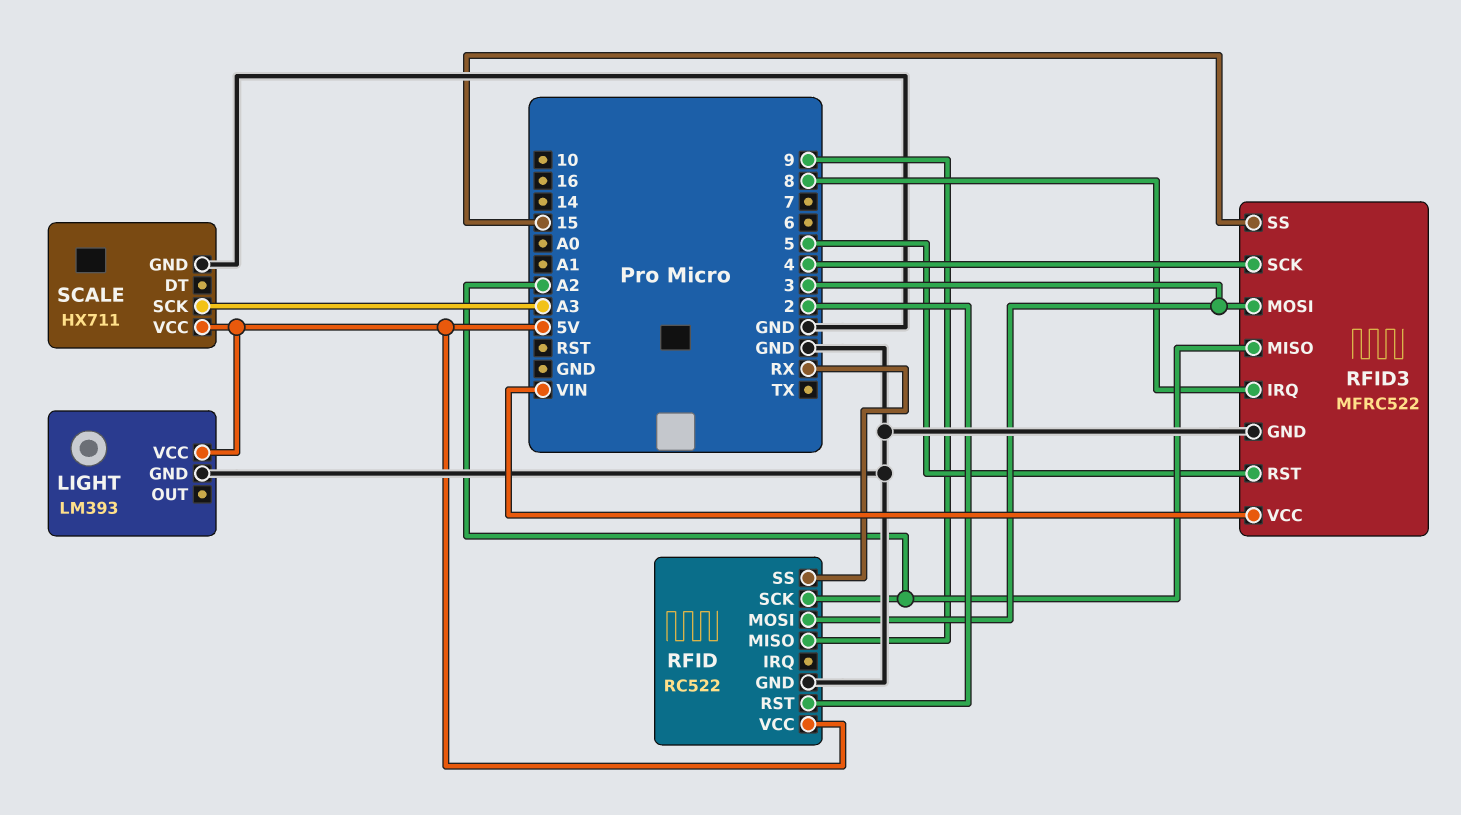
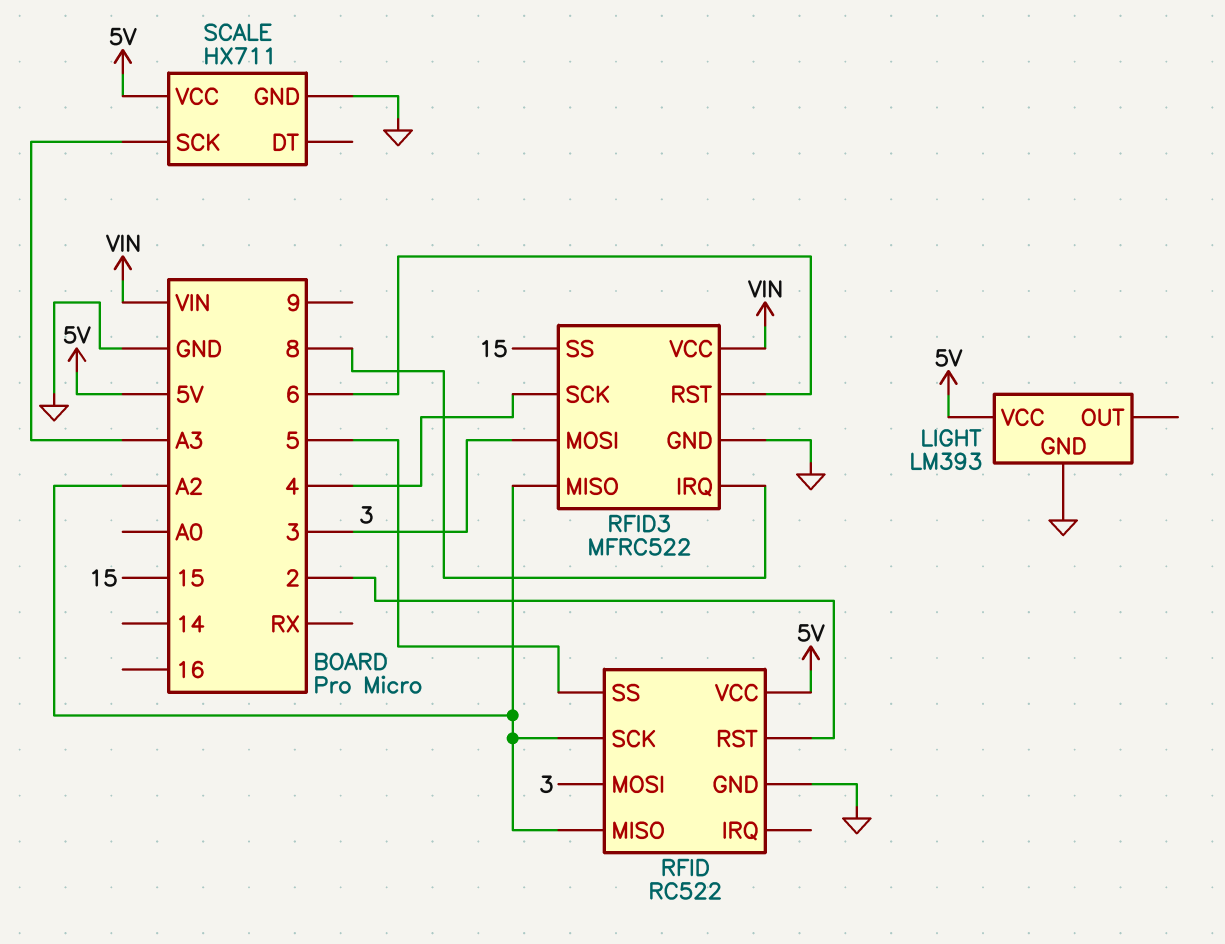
RFID pin MISO: 9 -> A2
RFID pin SS: RX -> 5
RFID3 pin RST: 5 -> 6

